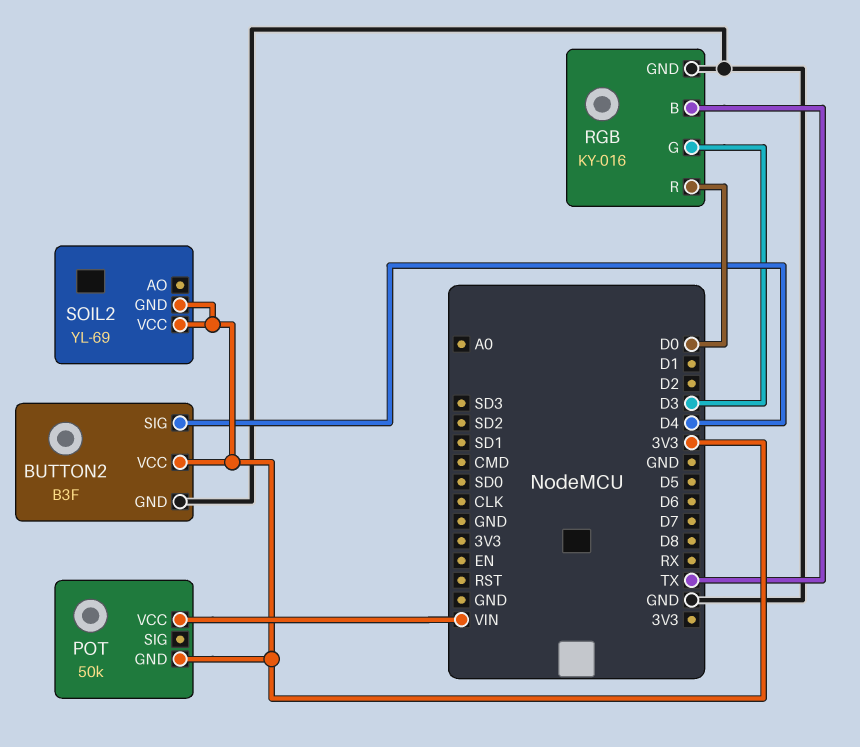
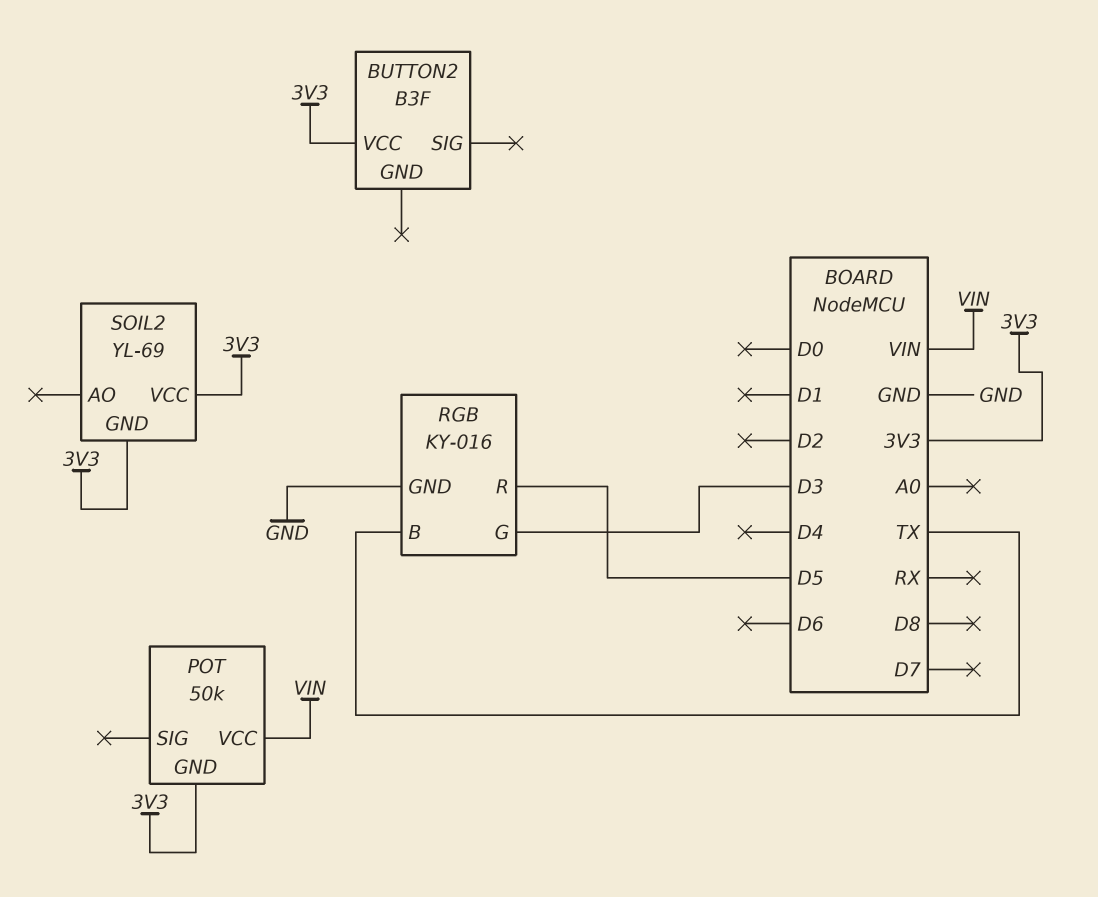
BUTTON2 pin GND: GND -> none
BUTTON2 pin SIG: D4 -> none
RGB pin R: D0 -> D5

